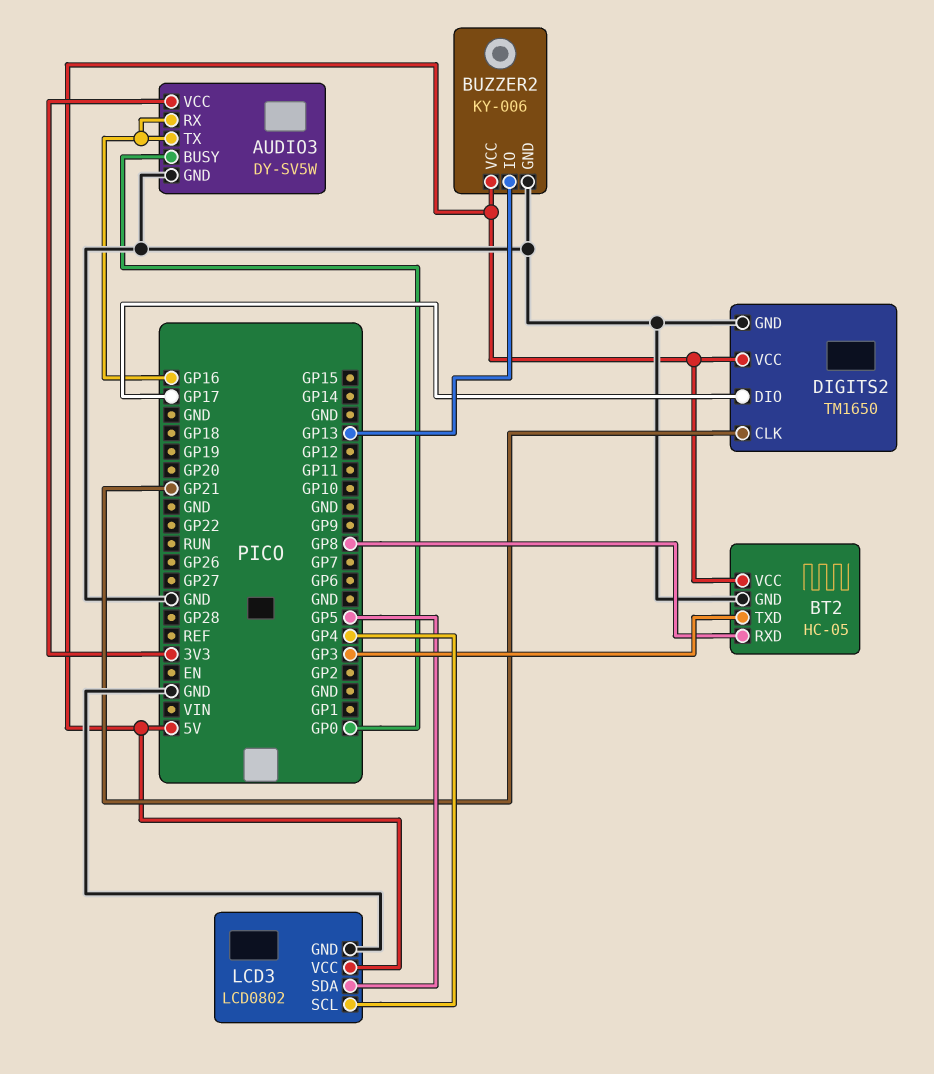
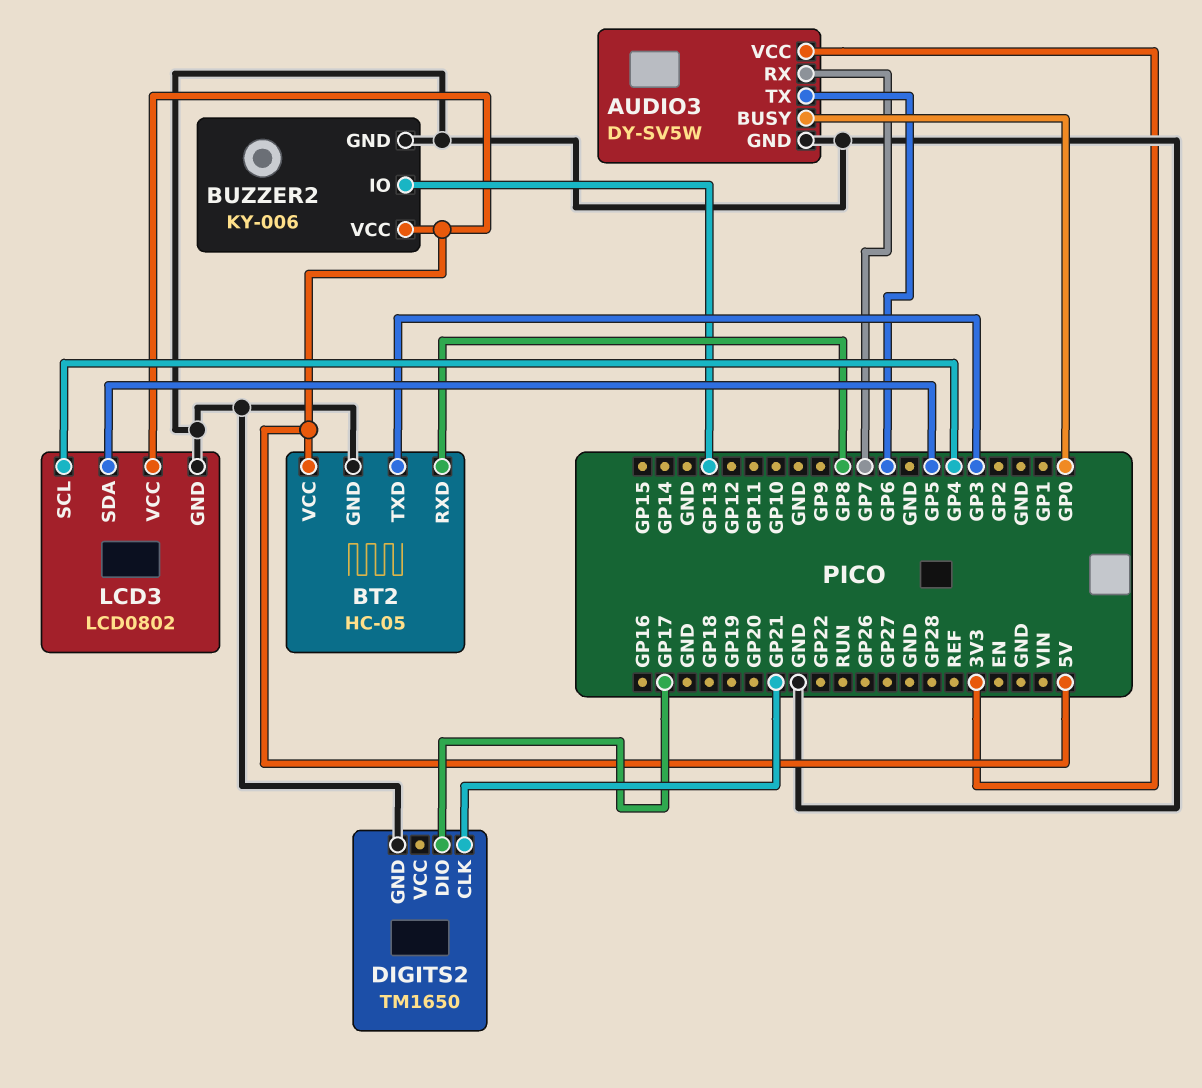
AUDIO3 pin RX: GP16 -> GP7
AUDIO3 pin TX: GP16 -> GP6
DIGITS2 pin VCC: 5V -> none

